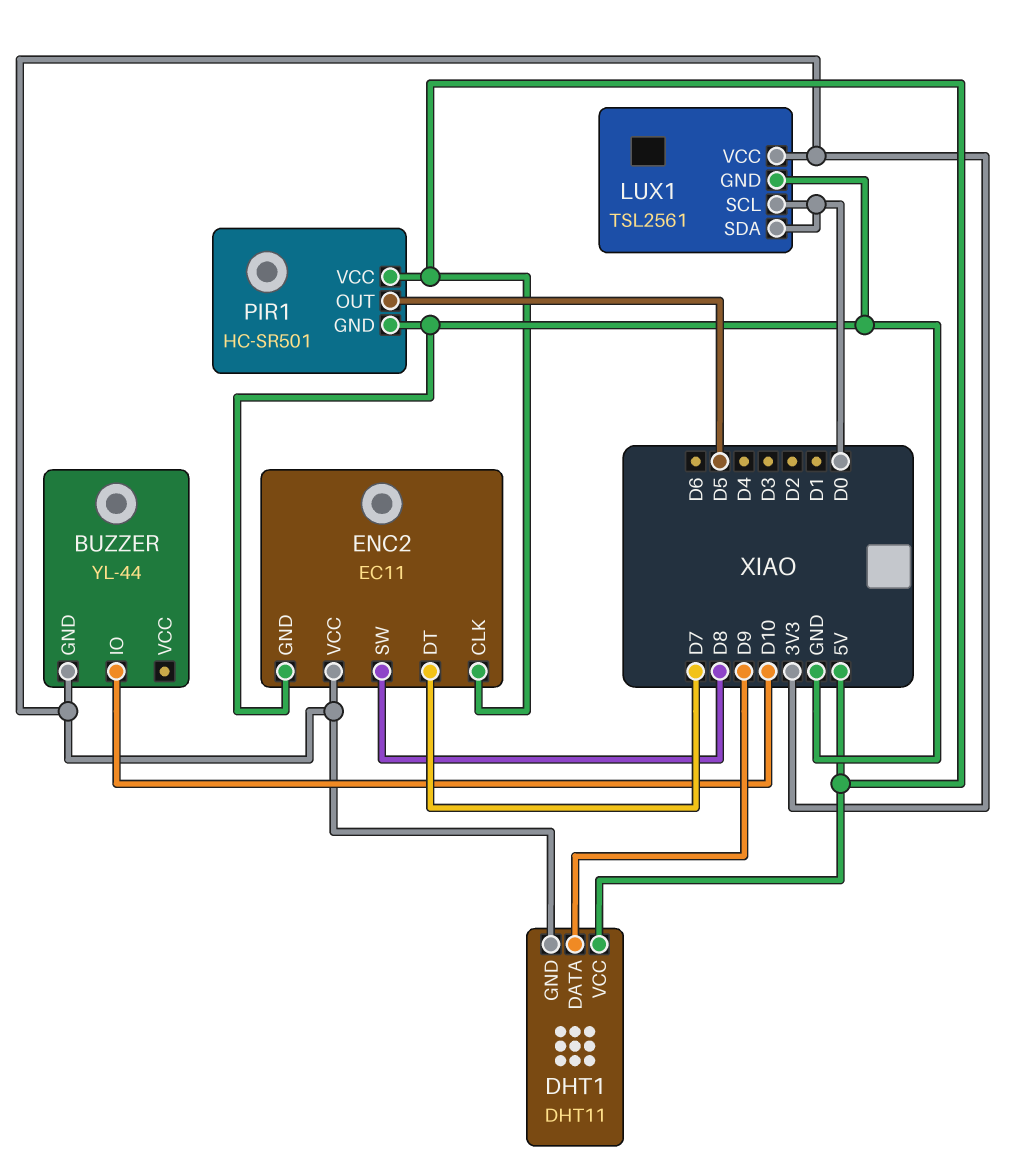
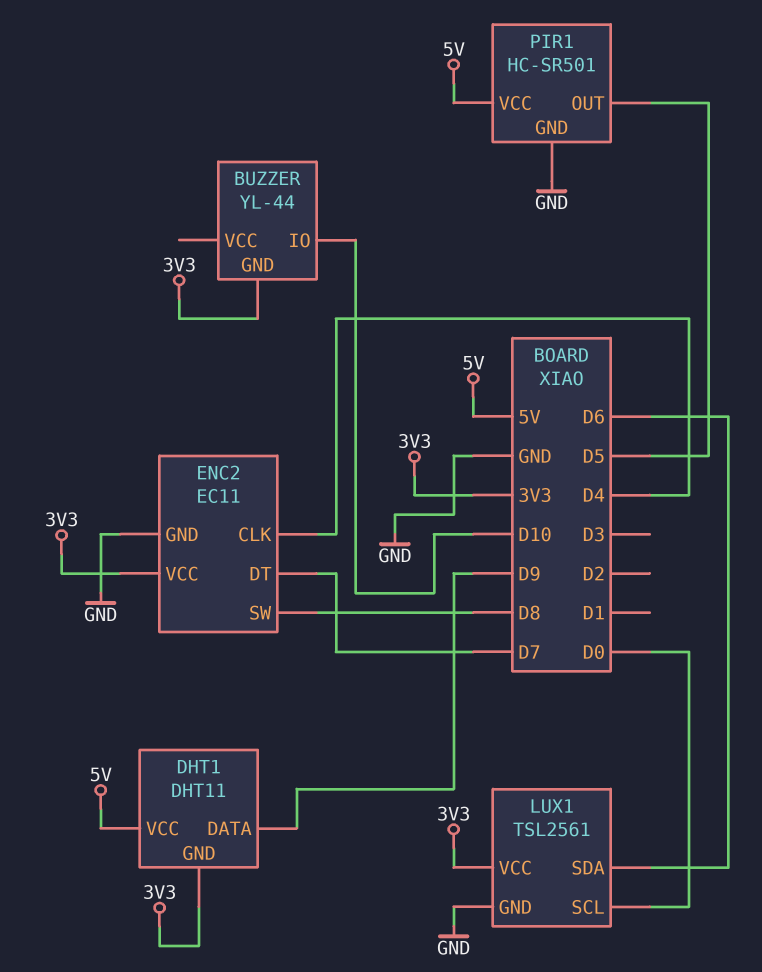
ENC2 pin CLK: 5V -> D4
LUX1 pin SDA: D0 -> D6

